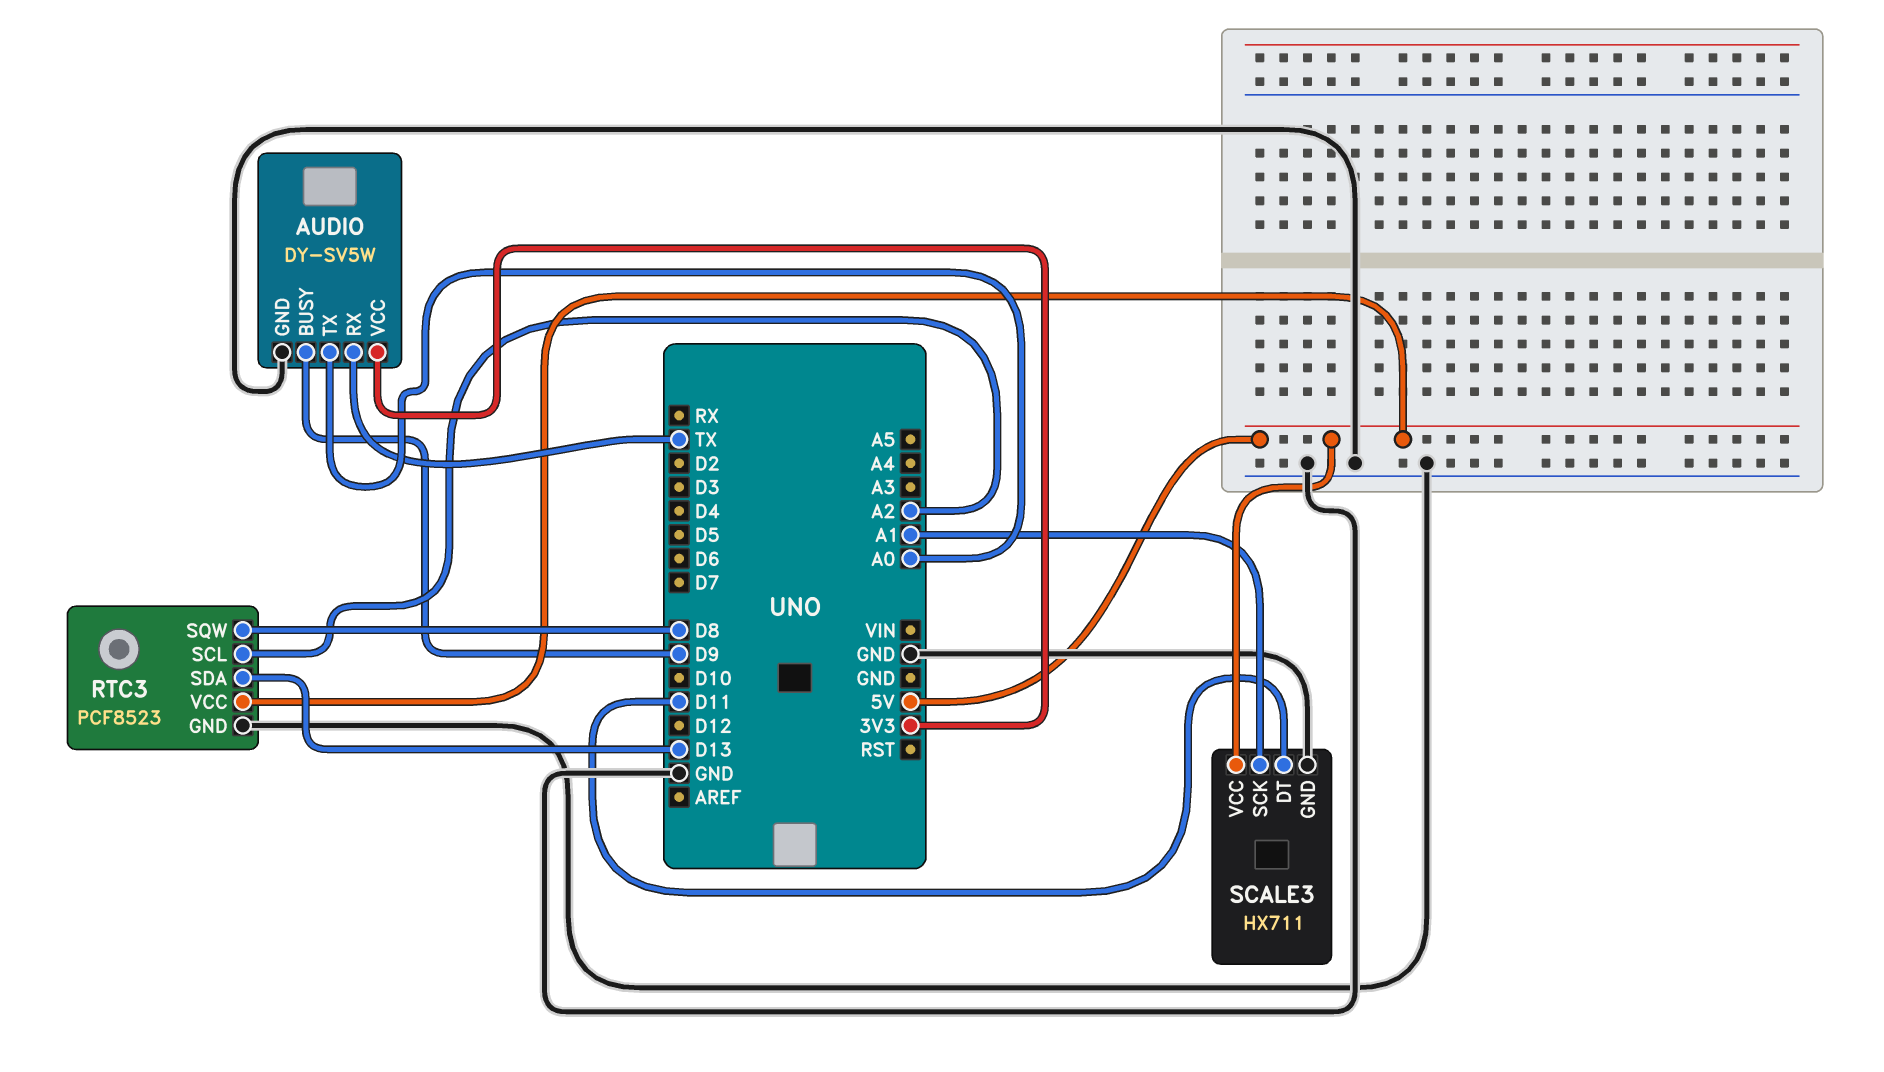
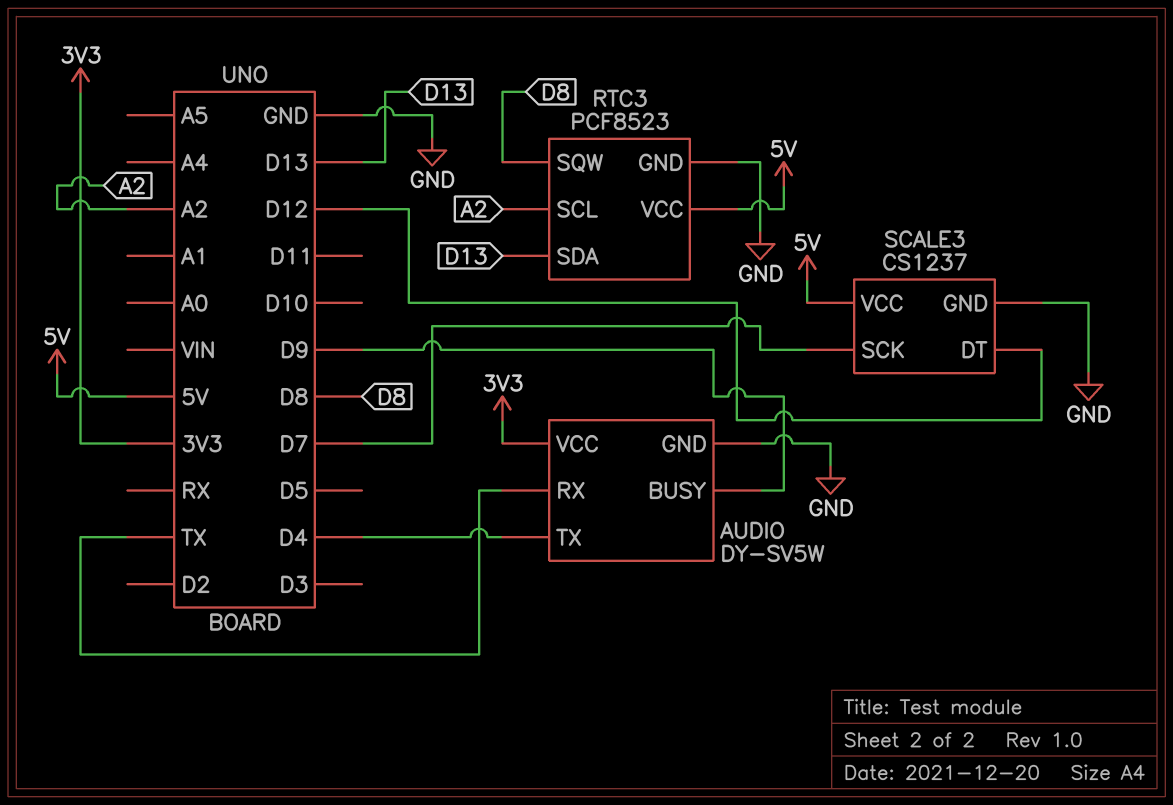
AUDIO pin TX: A0 -> D4
SCALE3: HX711 -> CS1237
SCALE3 pin DT: D11 -> D12
SCALE3 pin SCK: A1 -> D7

